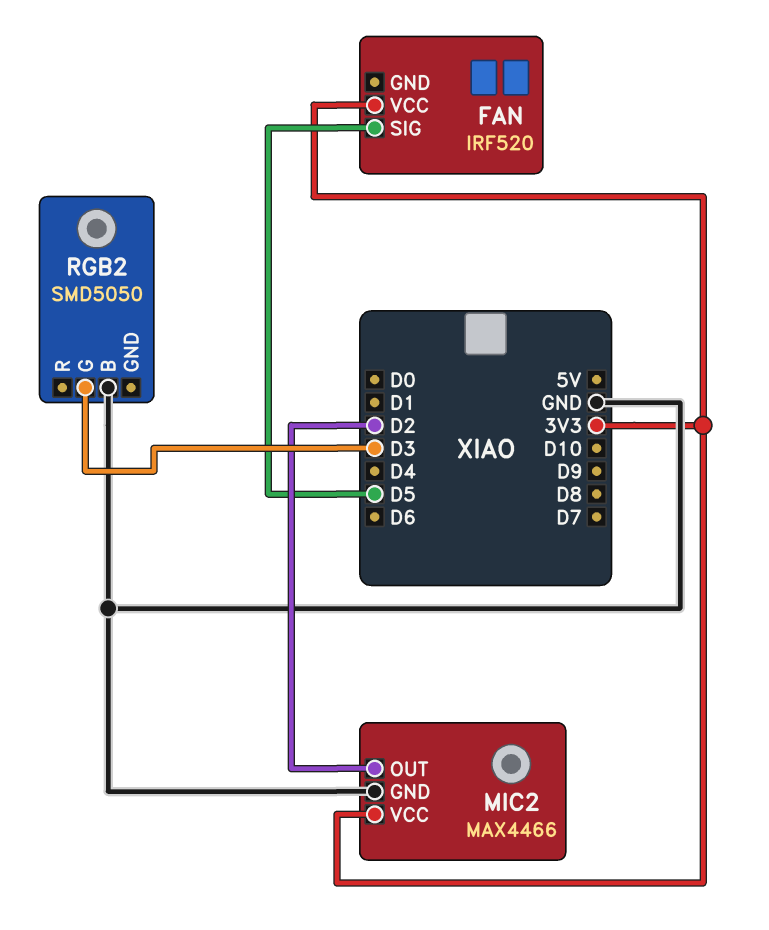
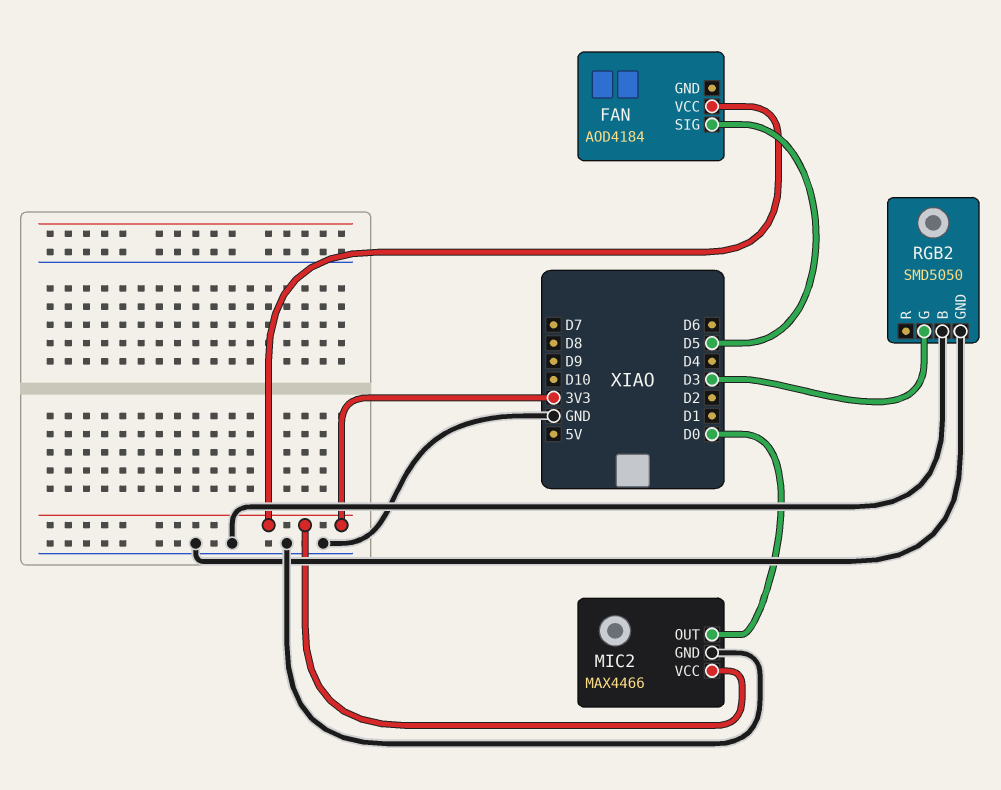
FAN: IRF520 -> AOD4184
MIC2 pin OUT: D2 -> D0
RGB2 pin GND: none -> GND

